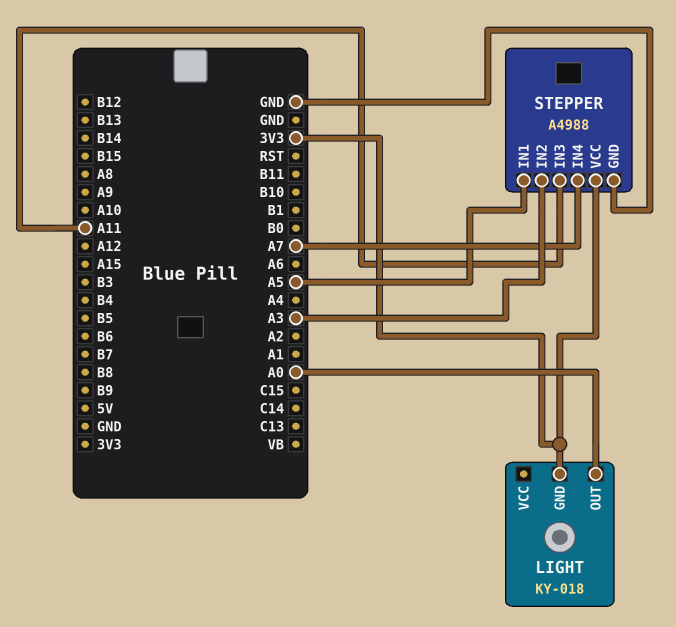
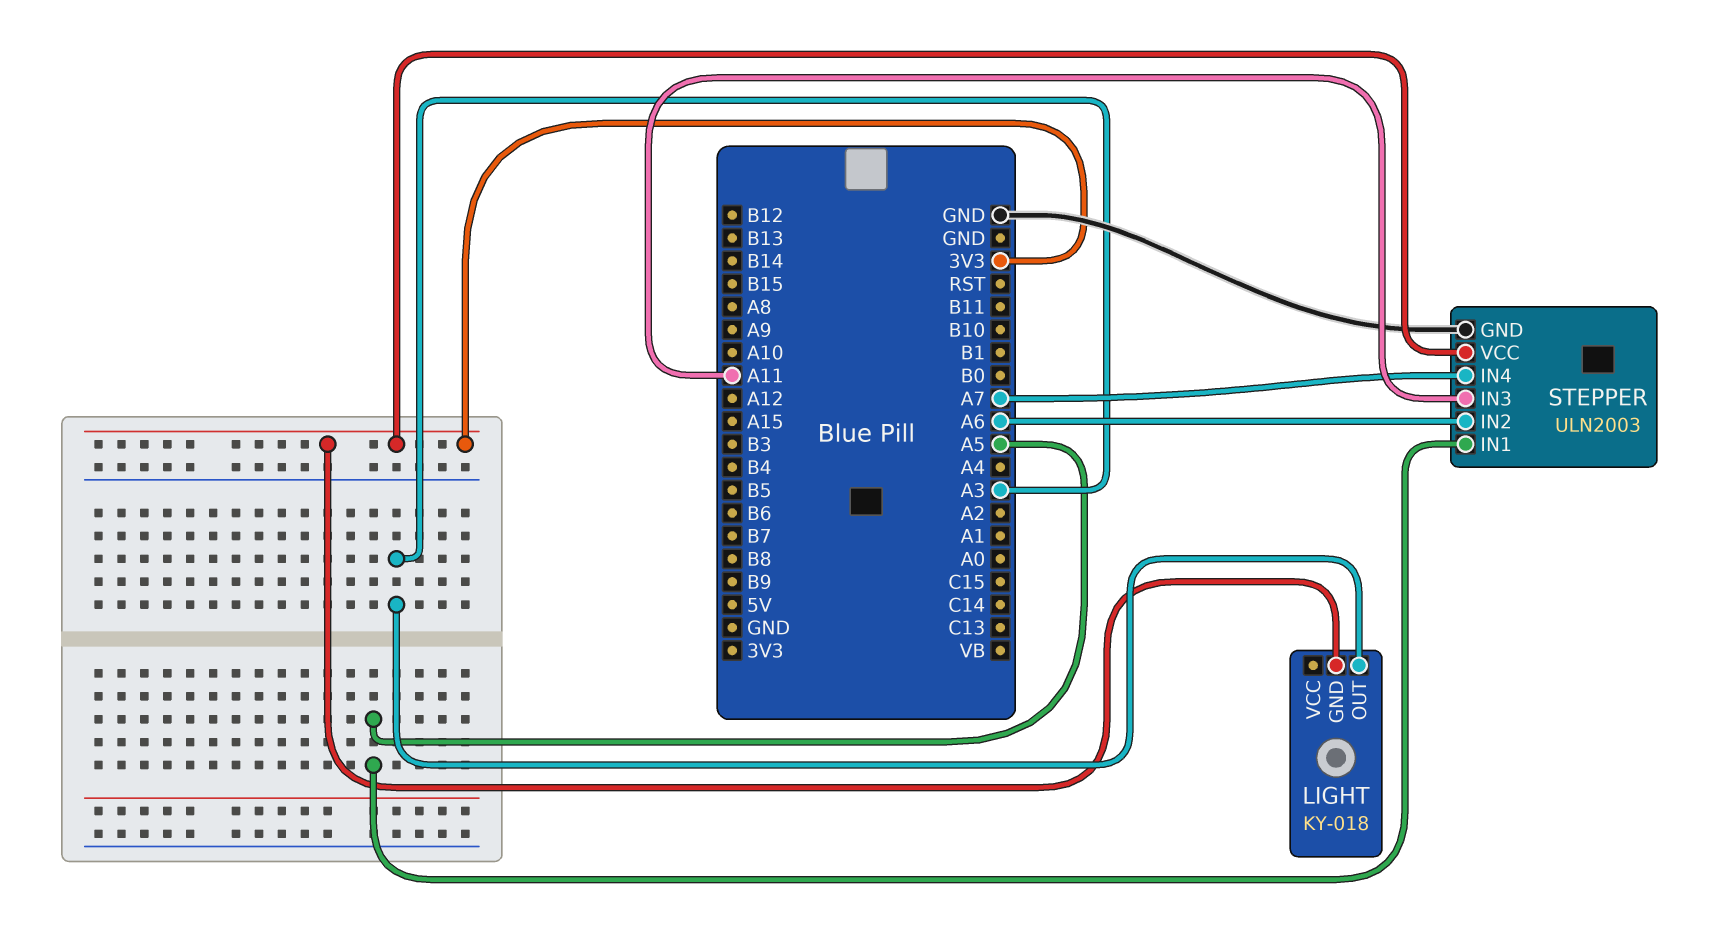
LIGHT pin OUT: A0 -> A3
STEPPER: A4988 -> ULN2003
STEPPER pin IN2: A3 -> A6

